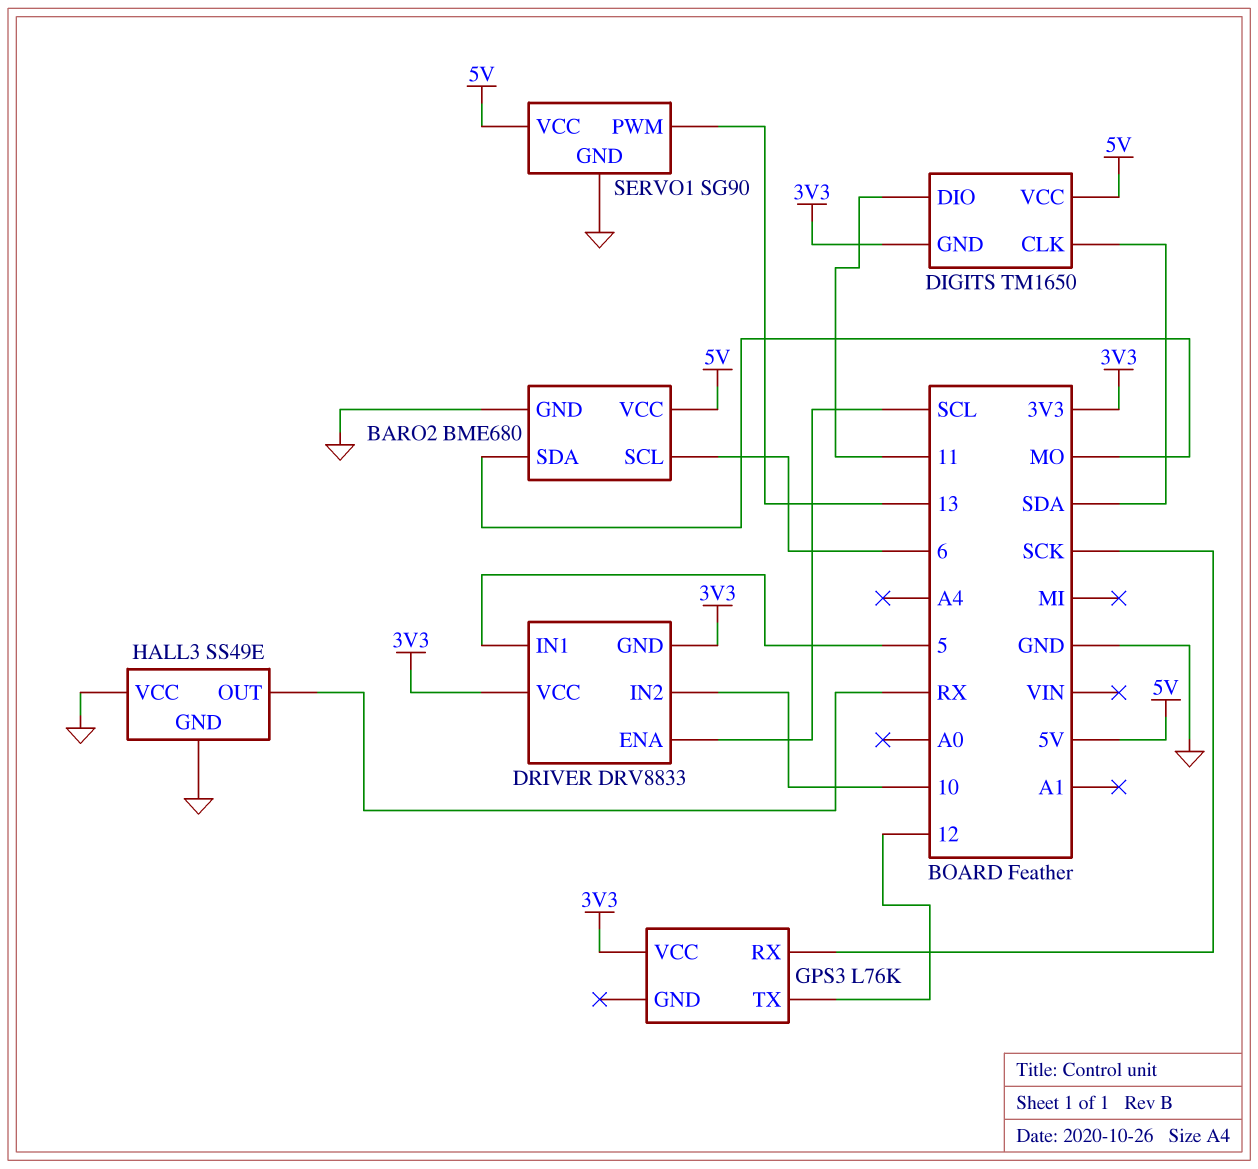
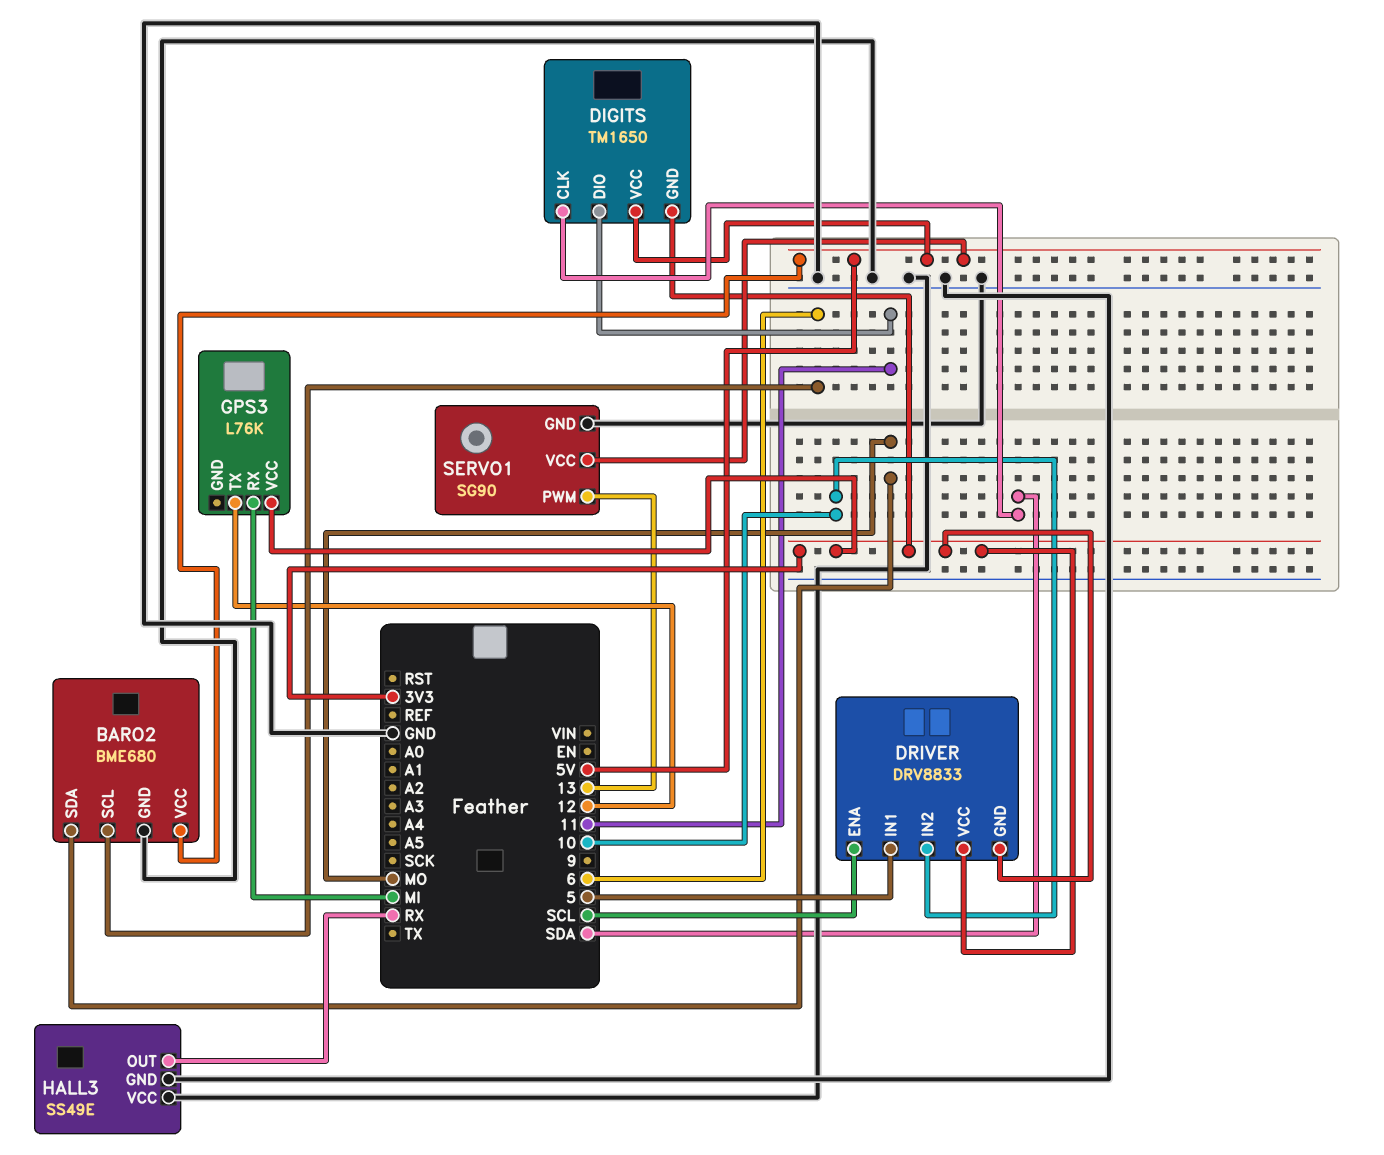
GPS3 pin RX: SCK -> MI

